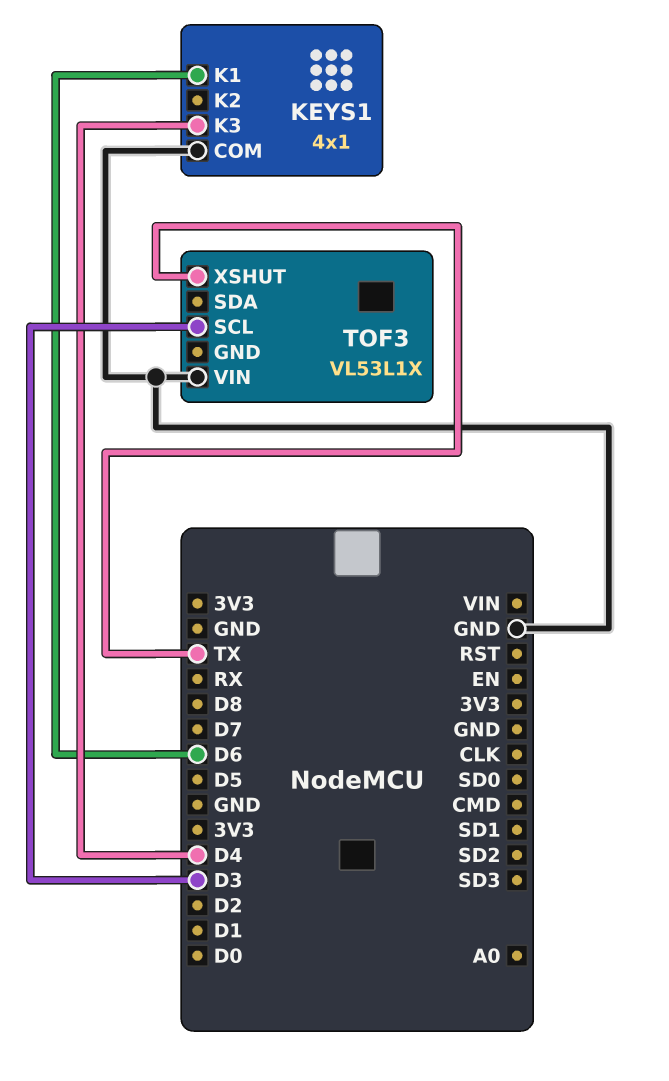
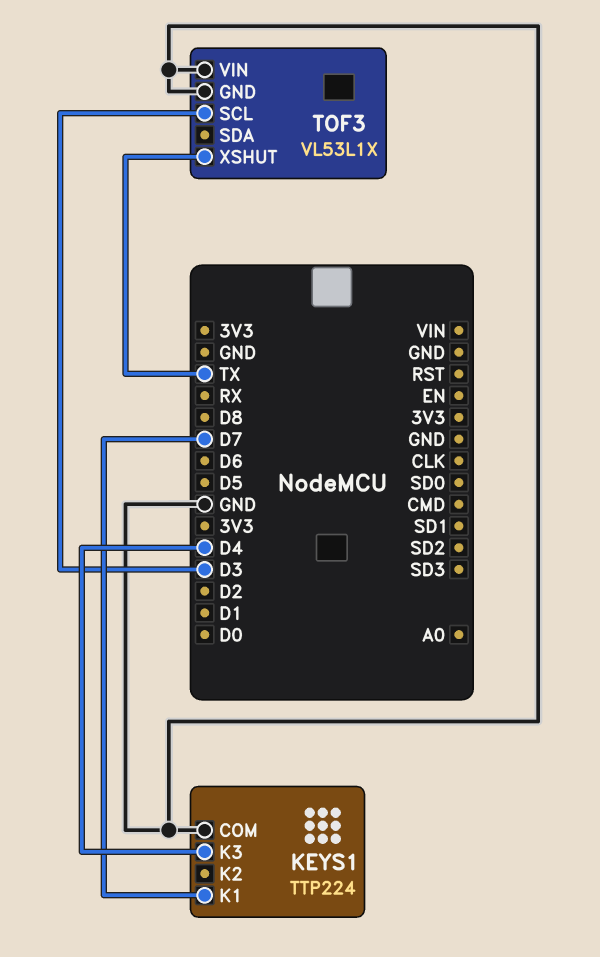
KEYS1: 4x1 -> TTP224
KEYS1 pin K1: D6 -> D7
TOF3 pin GND: none -> GND

